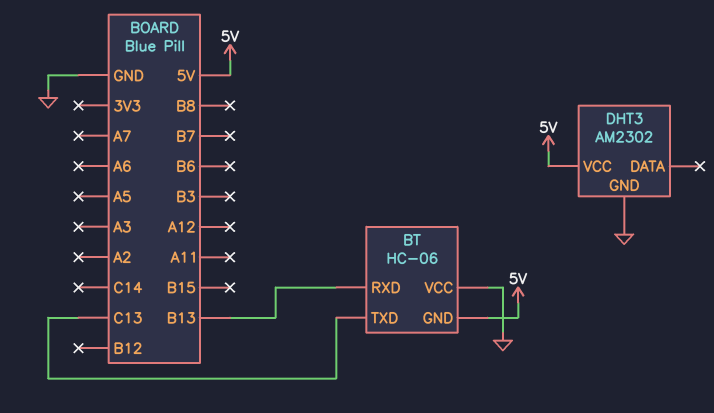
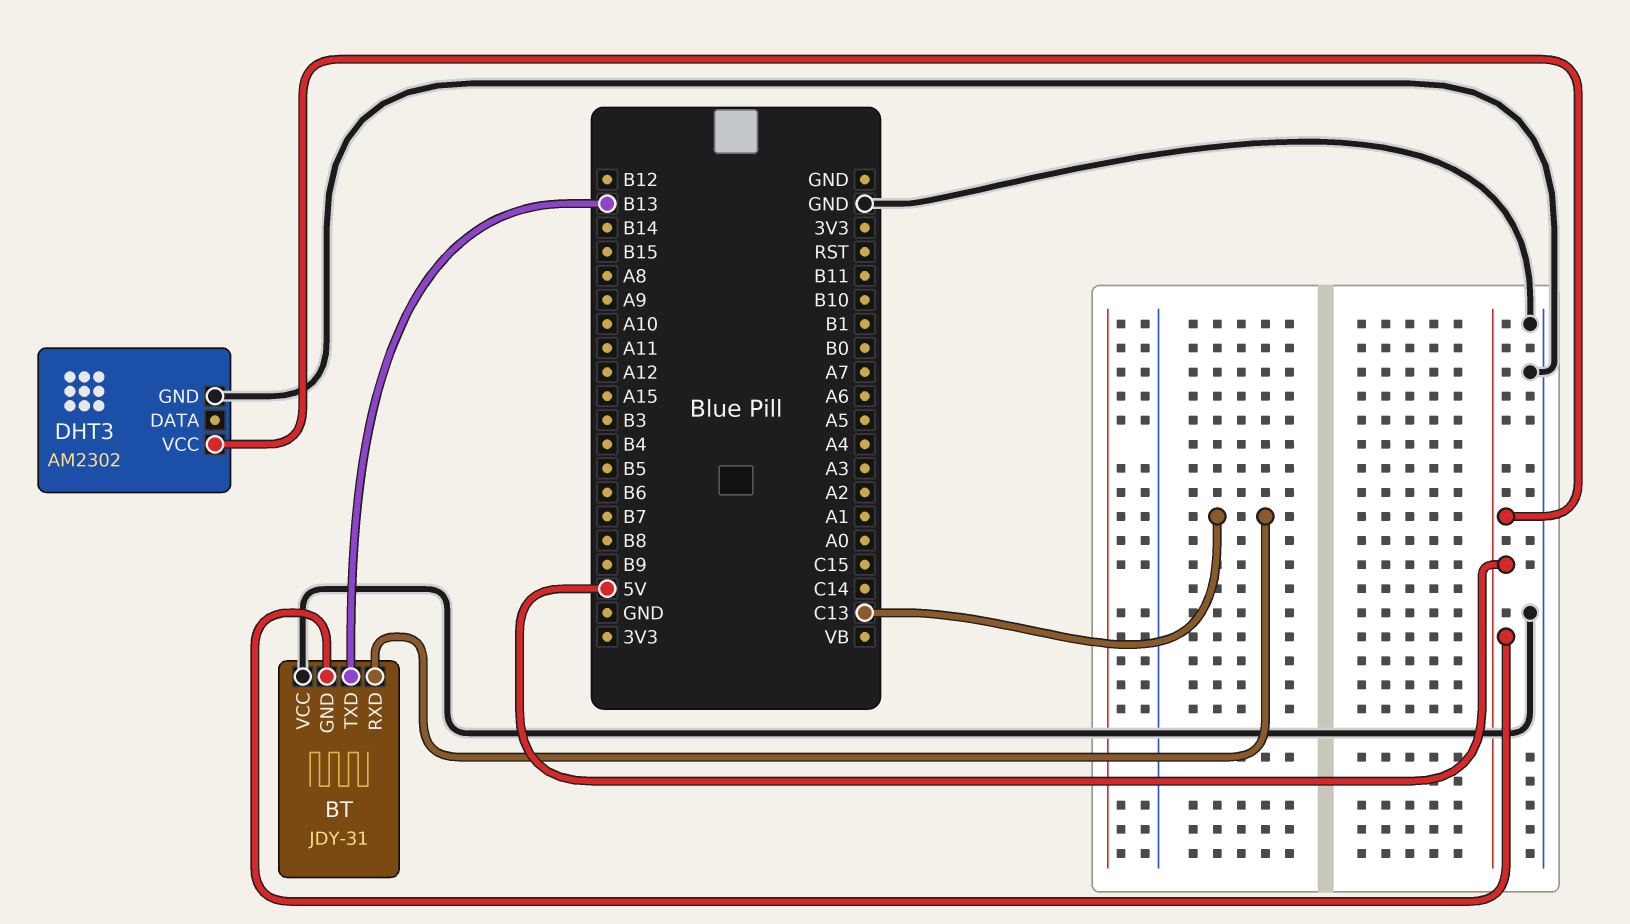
BT: HC-06 -> JDY-31
BT pin RXD: B13 -> C13
BT pin TXD: C13 -> B13

